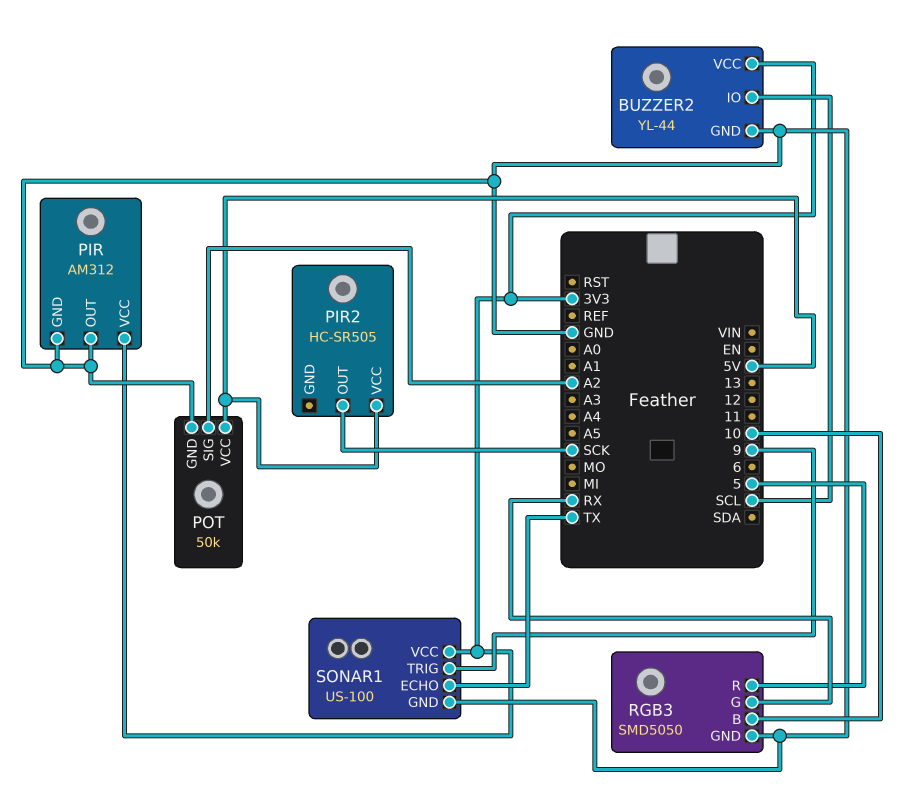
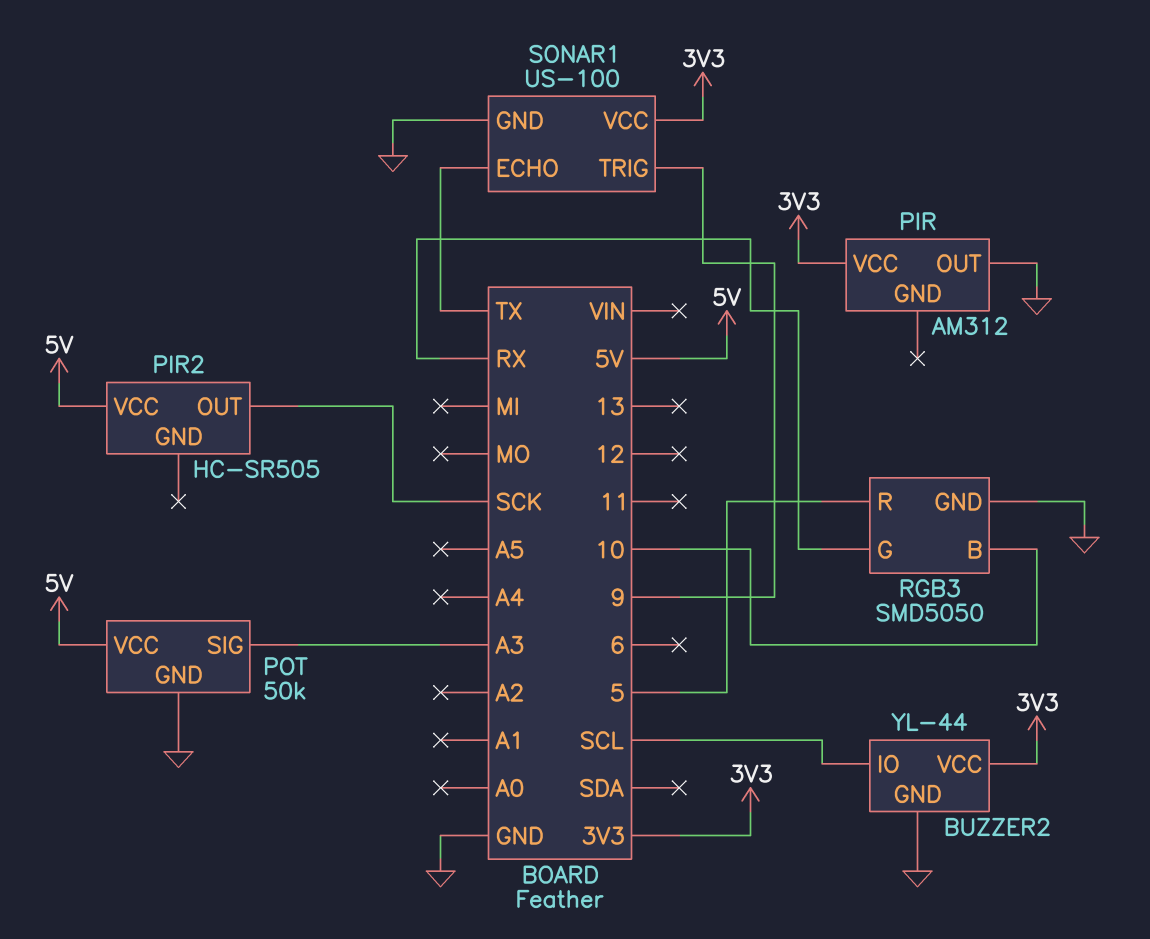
PIR pin GND: GND -> none
POT pin SIG: A2 -> A3

